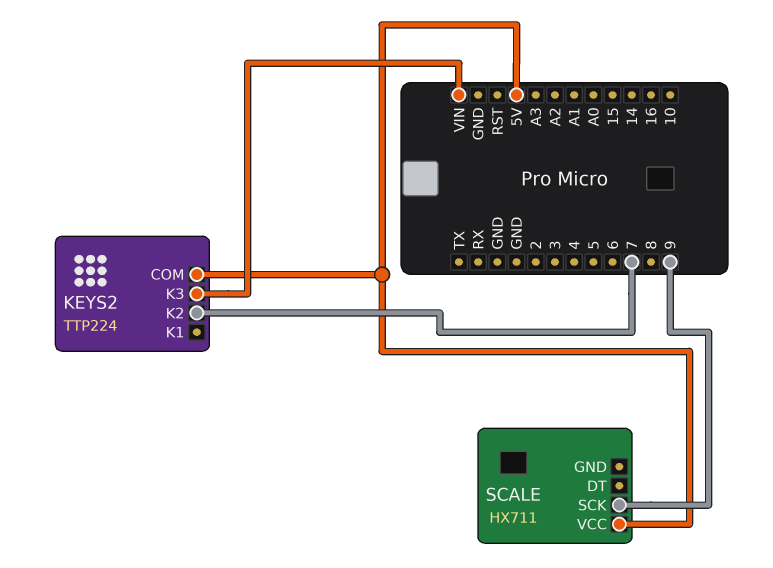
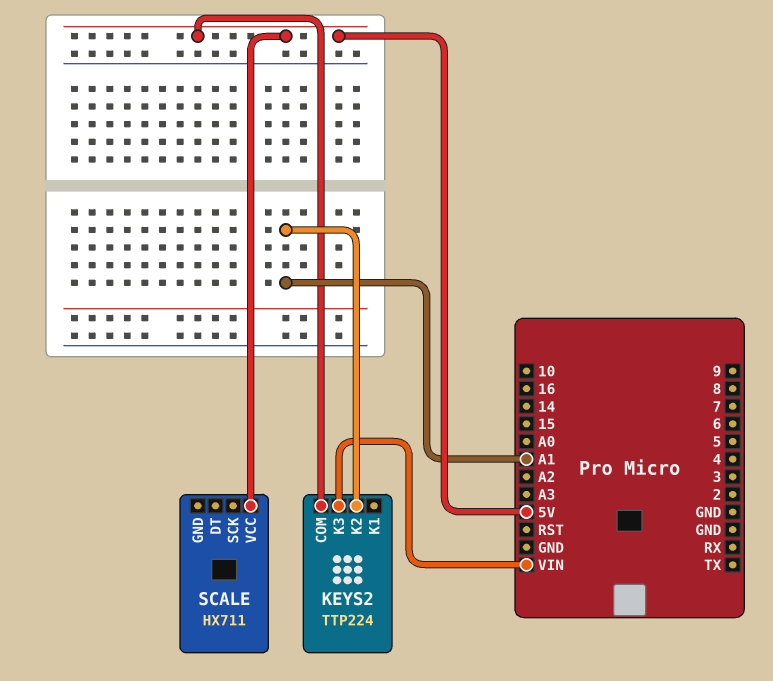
KEYS2 pin K2: 7 -> A1
SCALE pin SCK: 9 -> none

